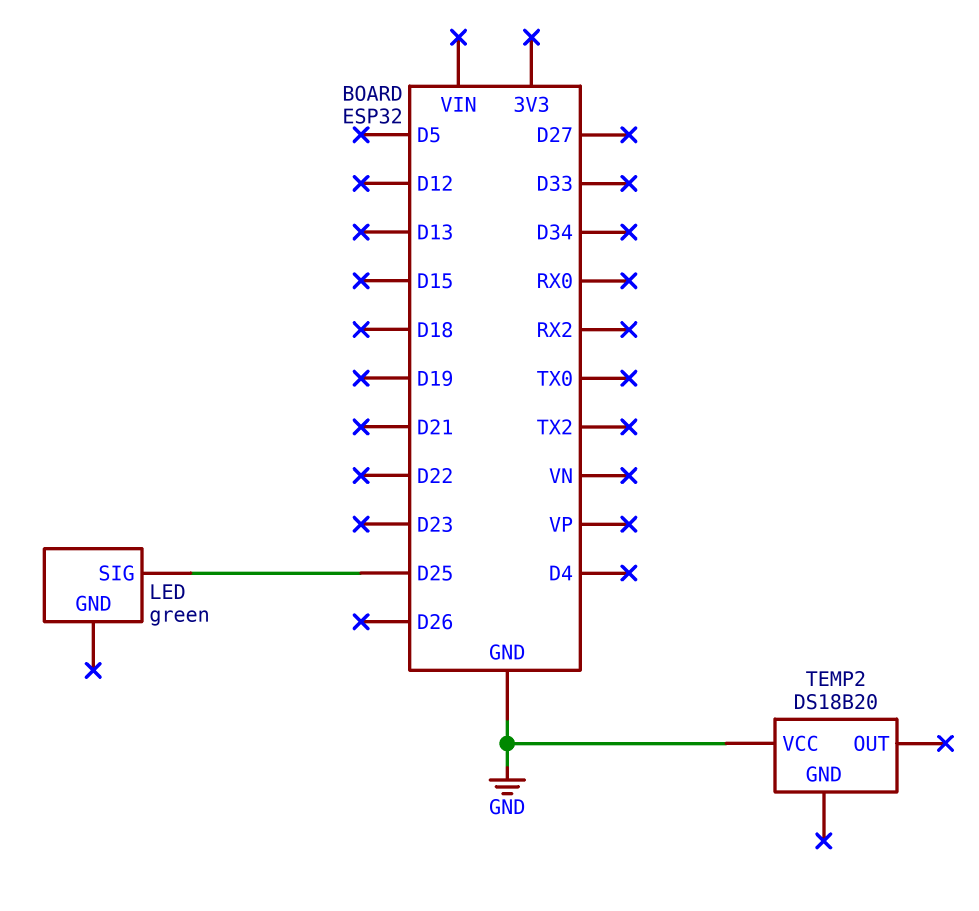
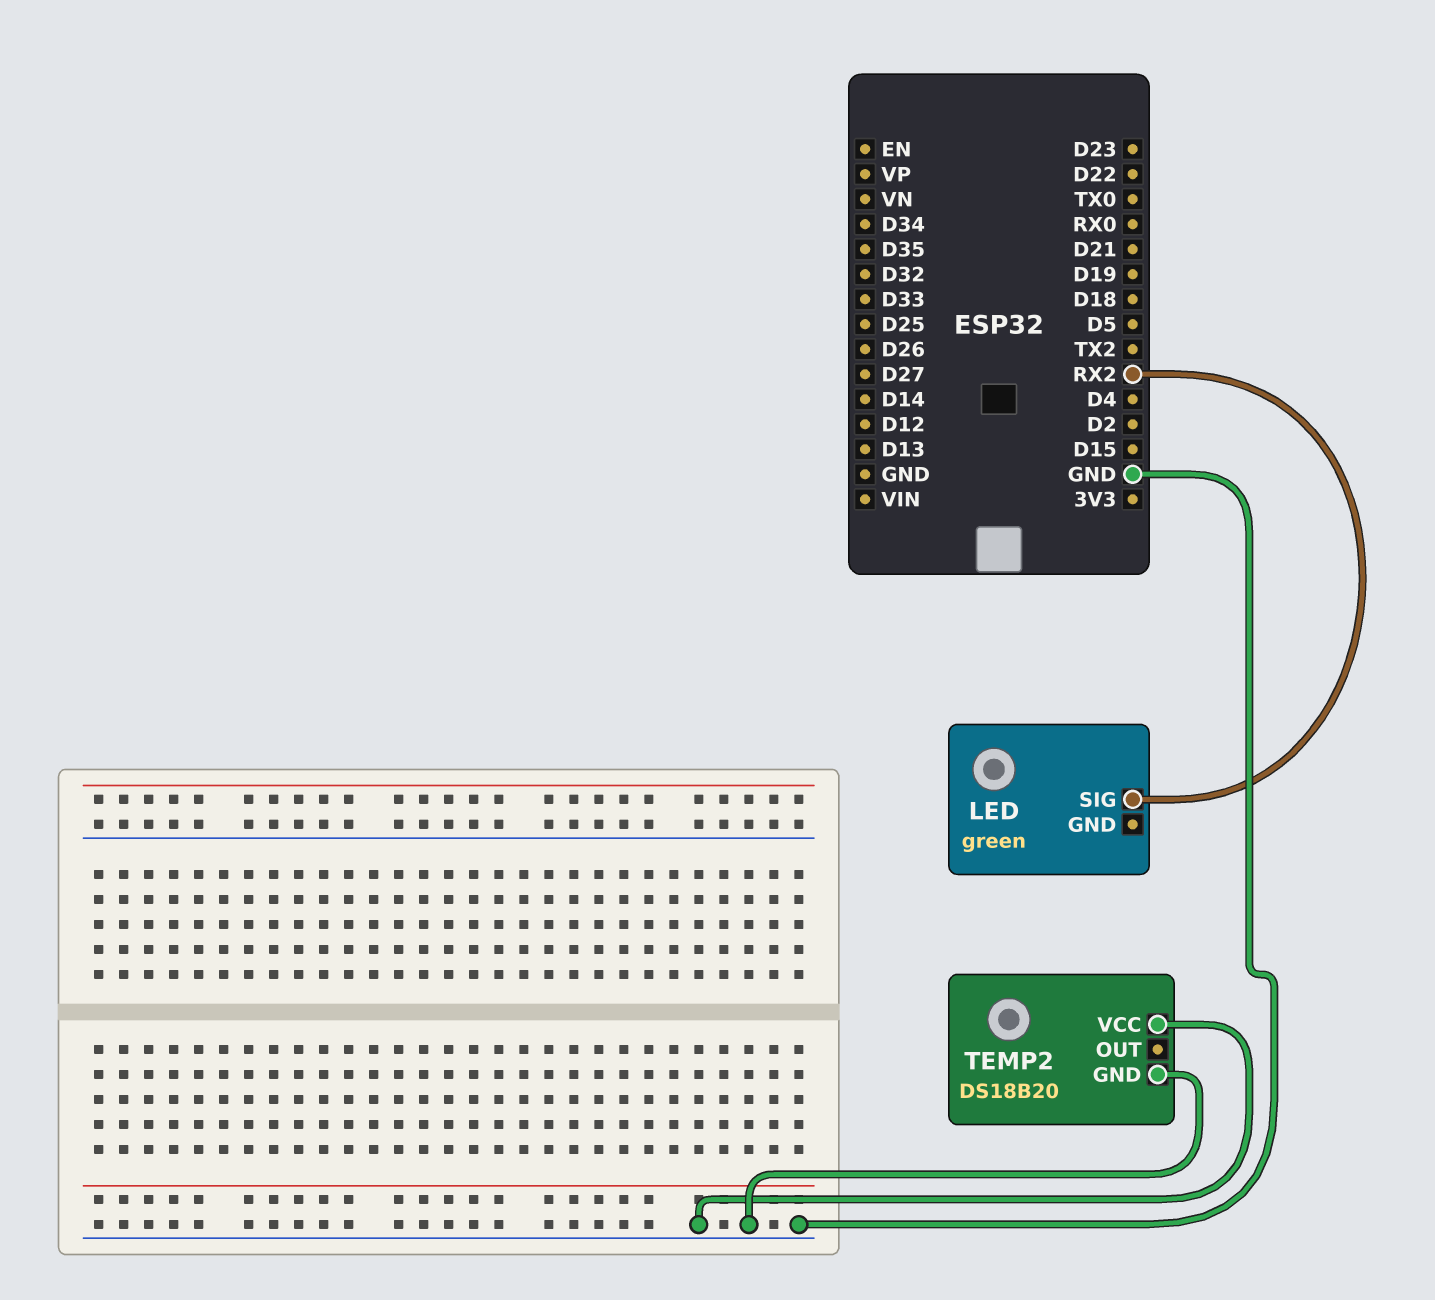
LED pin SIG: D25 -> RX2
TEMP2 pin GND: none -> GND

